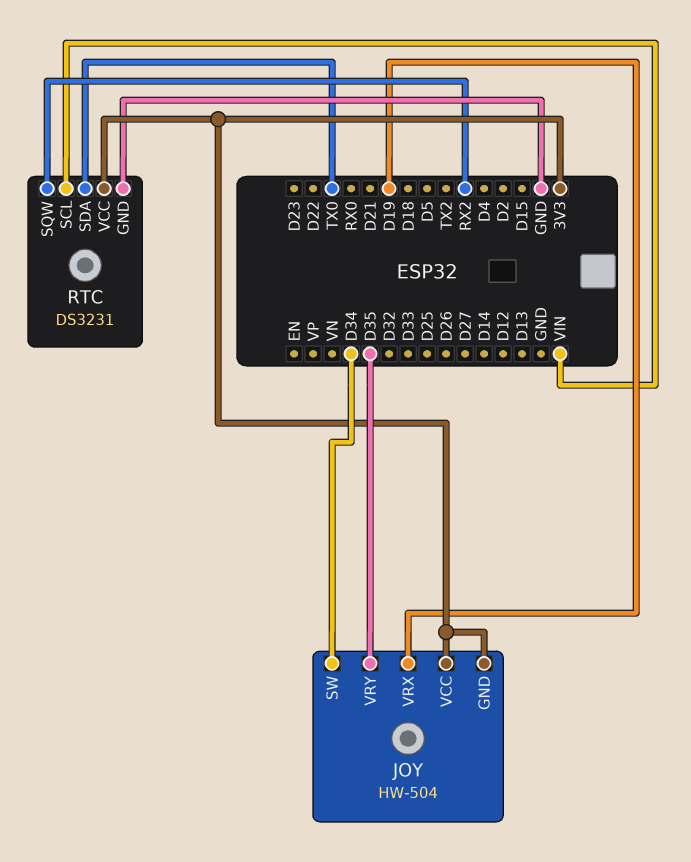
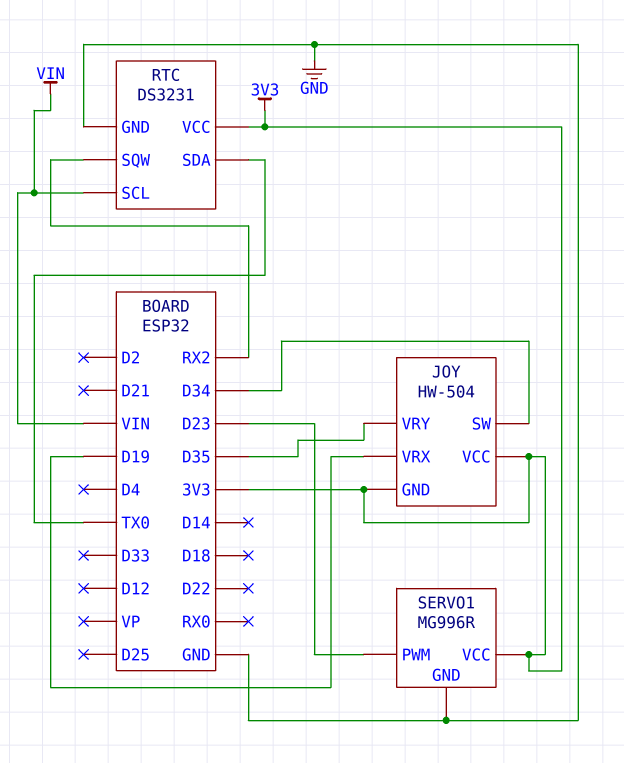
SERVO1: none -> MG996R
SERVO1 pin GND: none -> GND
SERVO1 pin PWM: none -> D23
SERVO1 pin VCC: none -> 3V3

